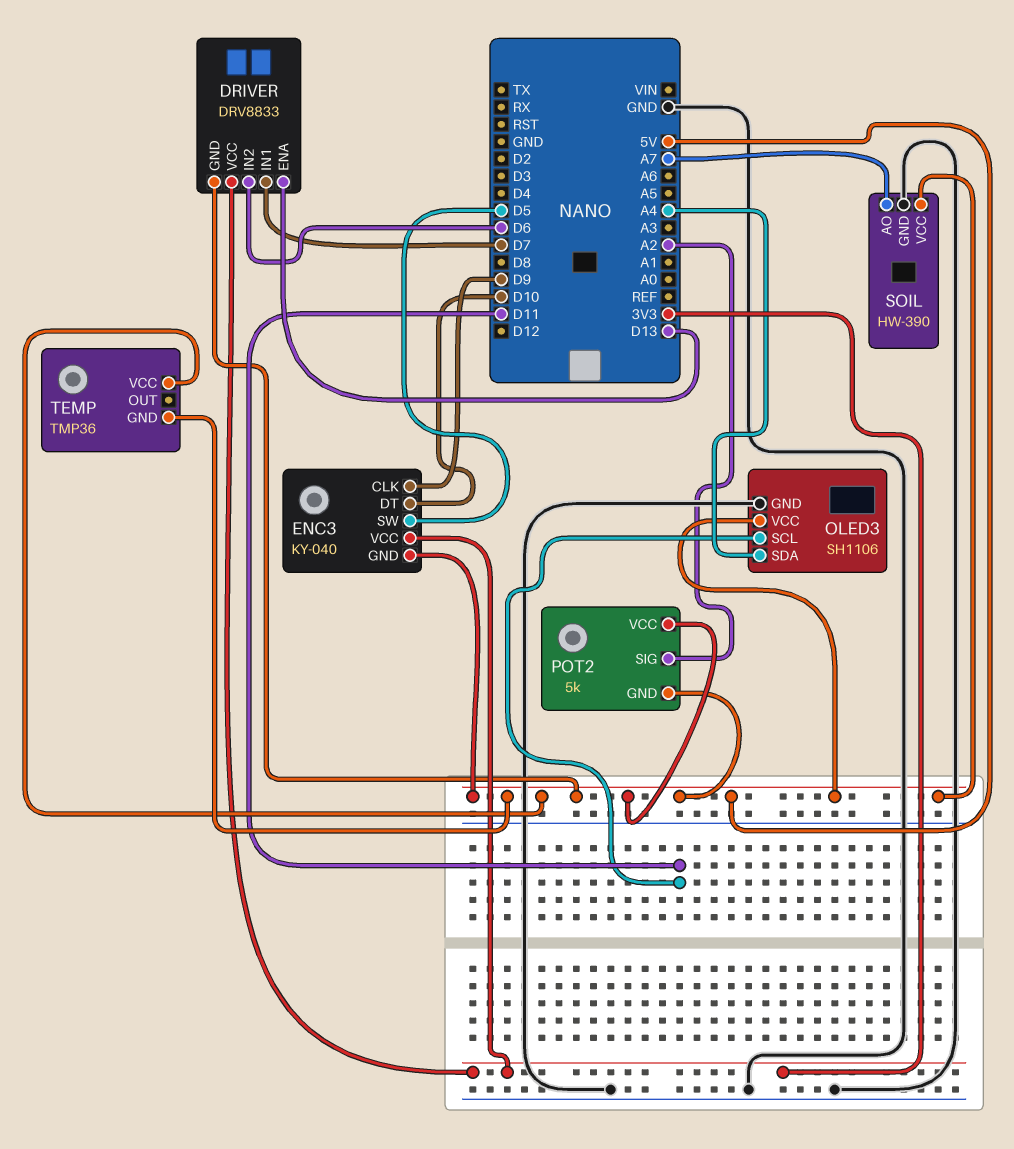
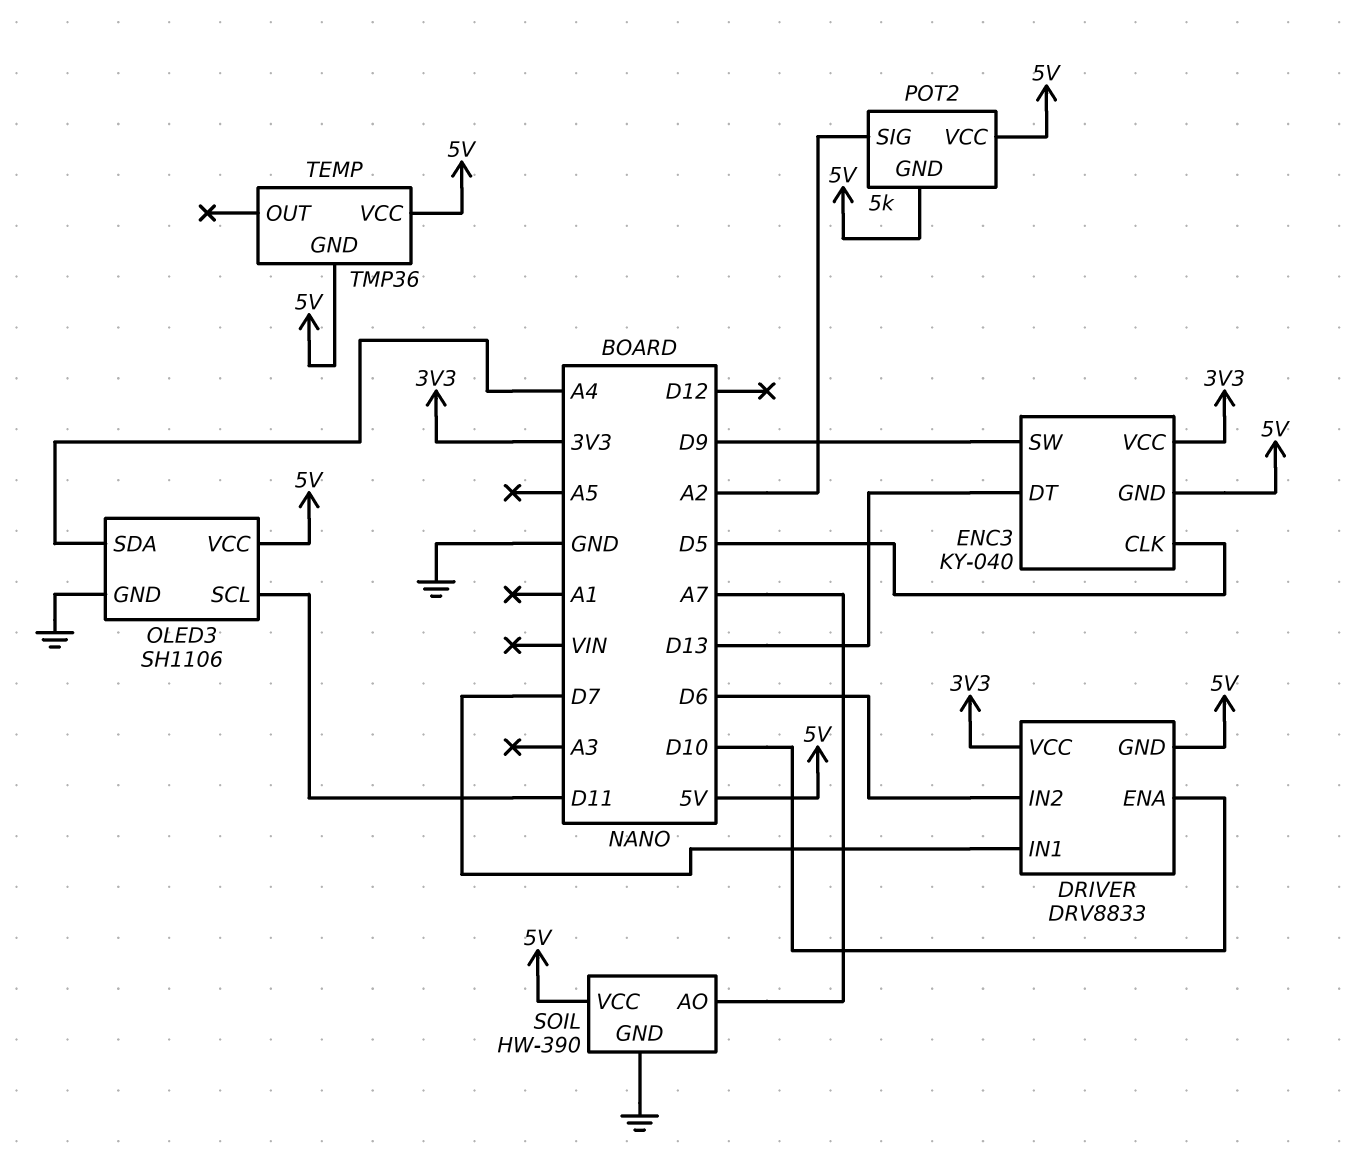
DRIVER pin ENA: D13 -> D10
ENC3 pin CLK: D9 -> D5
ENC3 pin DT: D10 -> D13
ENC3 pin SW: D5 -> D9

